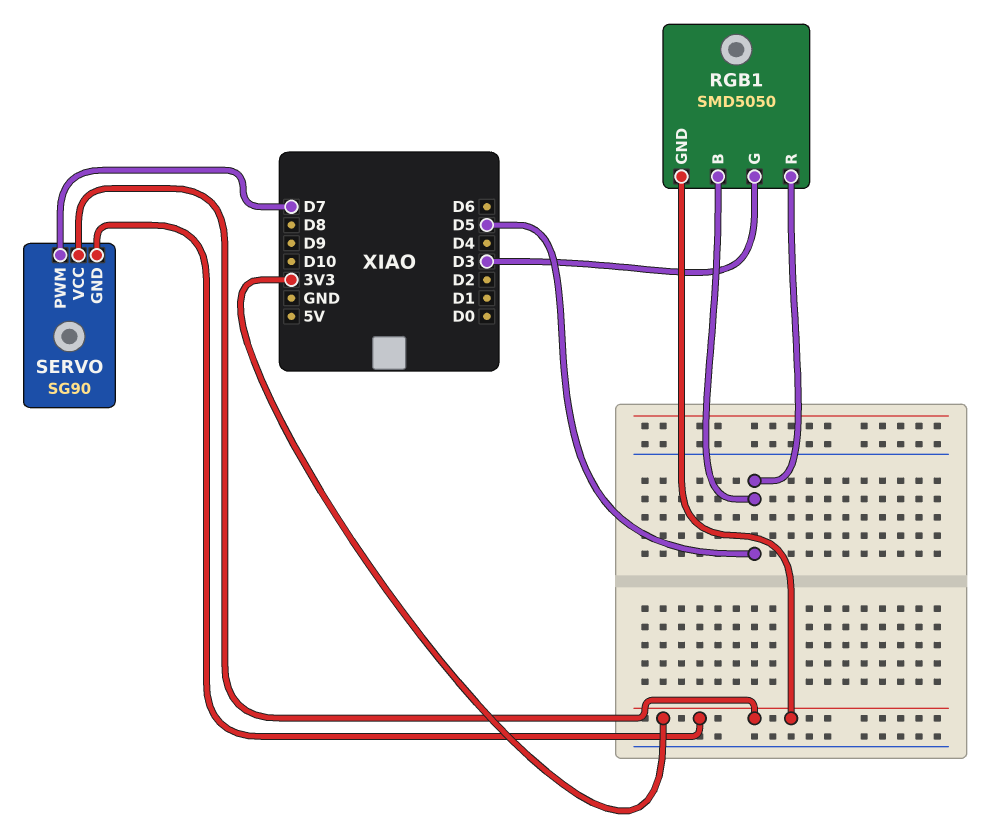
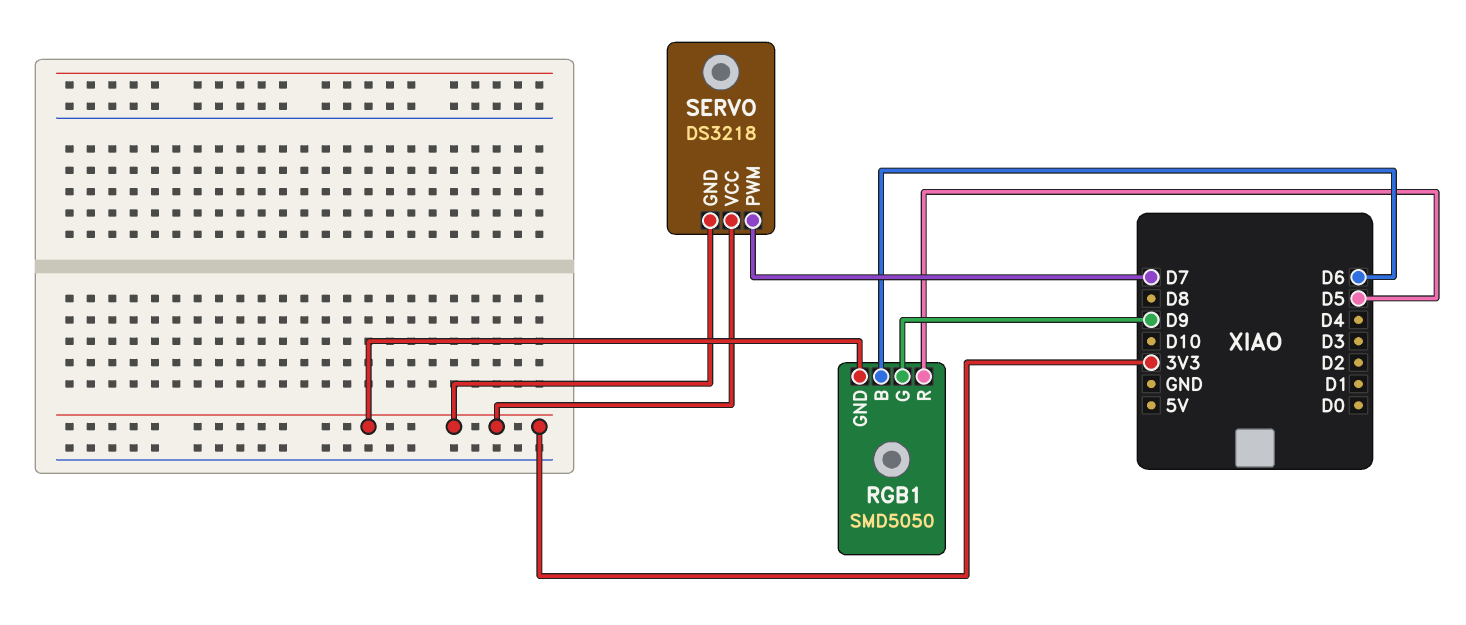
RGB1 pin B: D5 -> D6
RGB1 pin G: D3 -> D9
SERVO: SG90 -> DS3218

